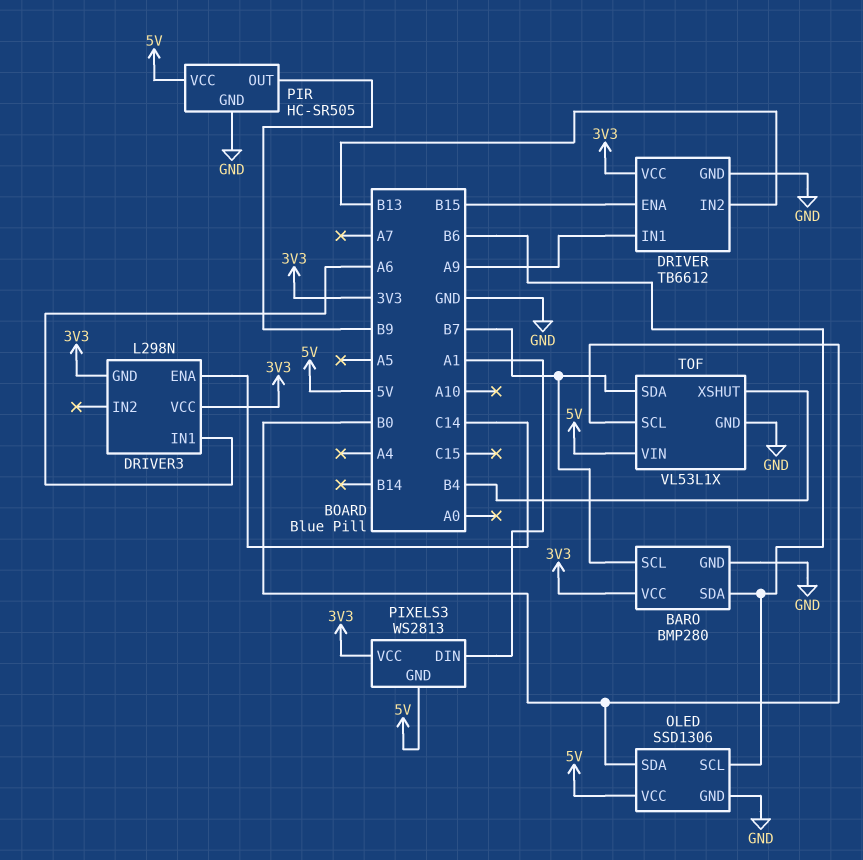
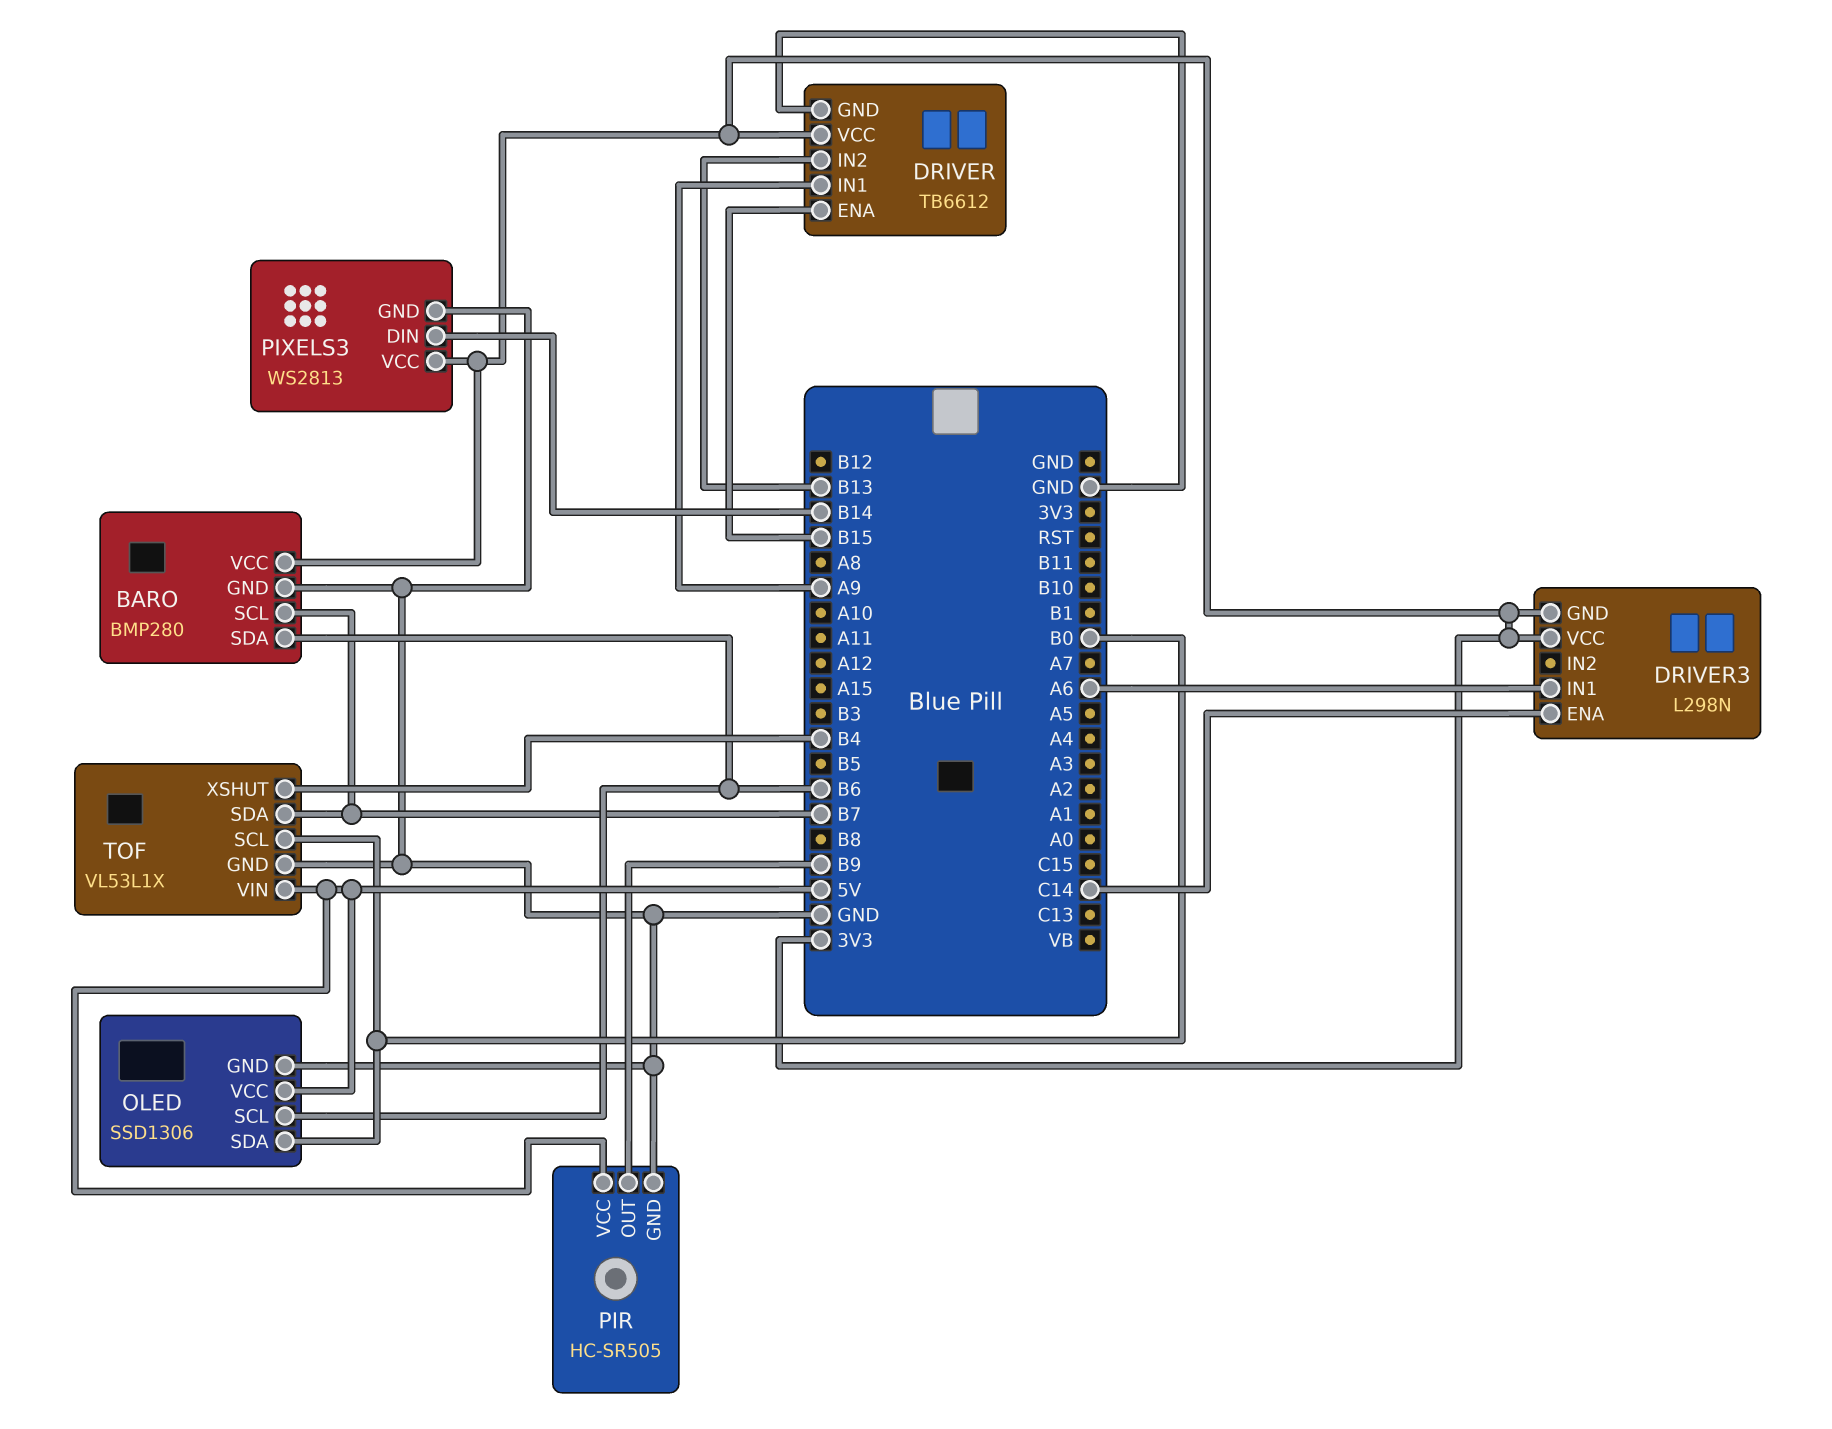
PIXELS3 pin DIN: A1 -> B14
PIXELS3 pin GND: 5V -> GND

